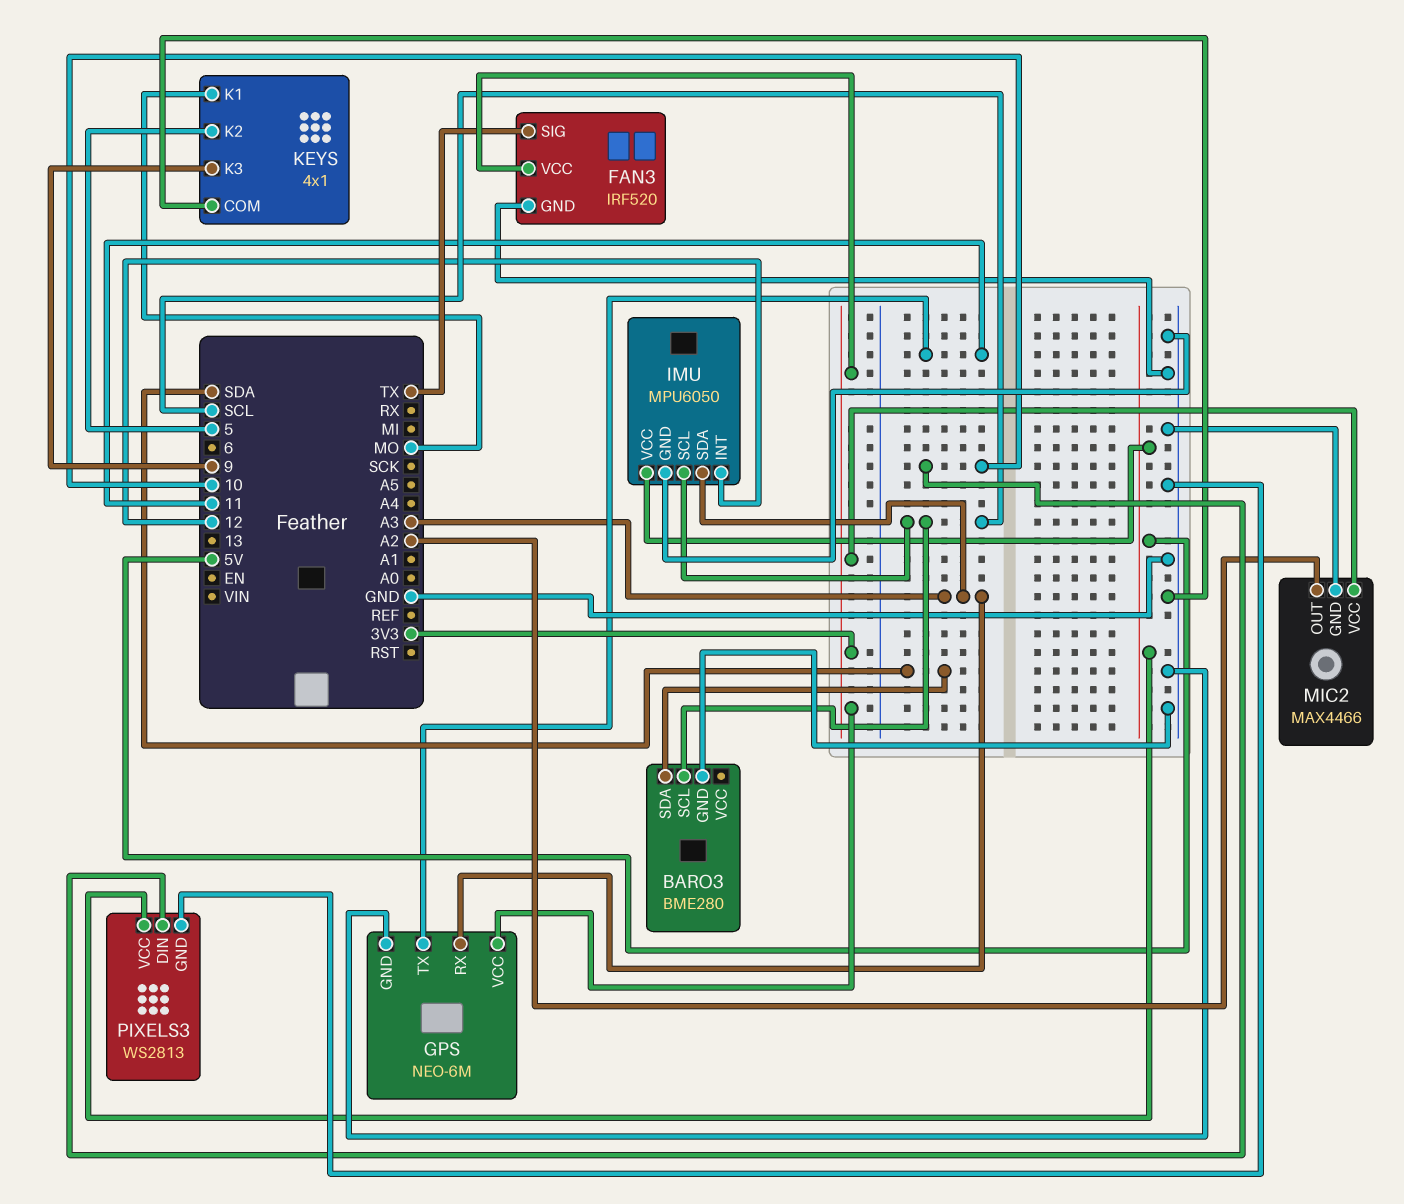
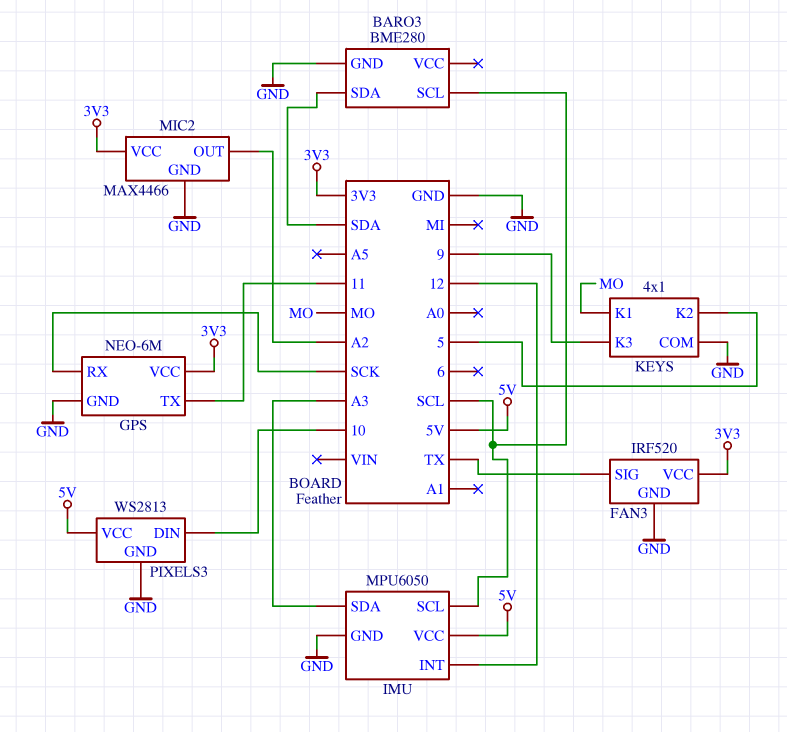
GPS pin RX: A3 -> SCK

